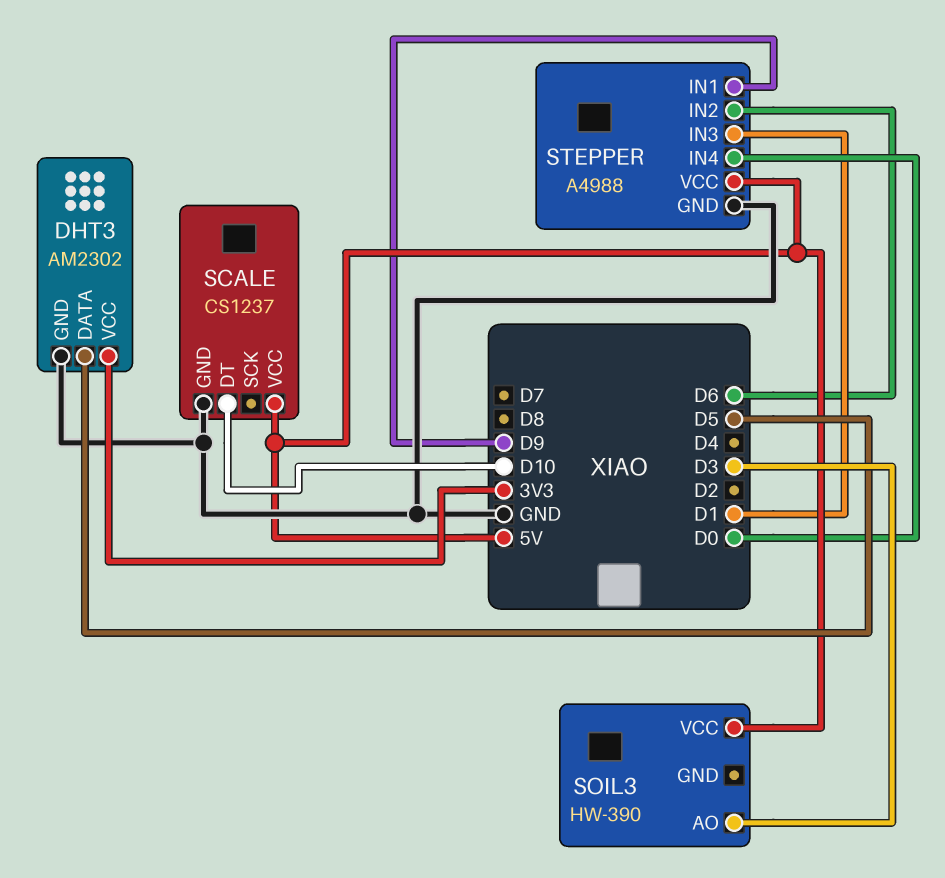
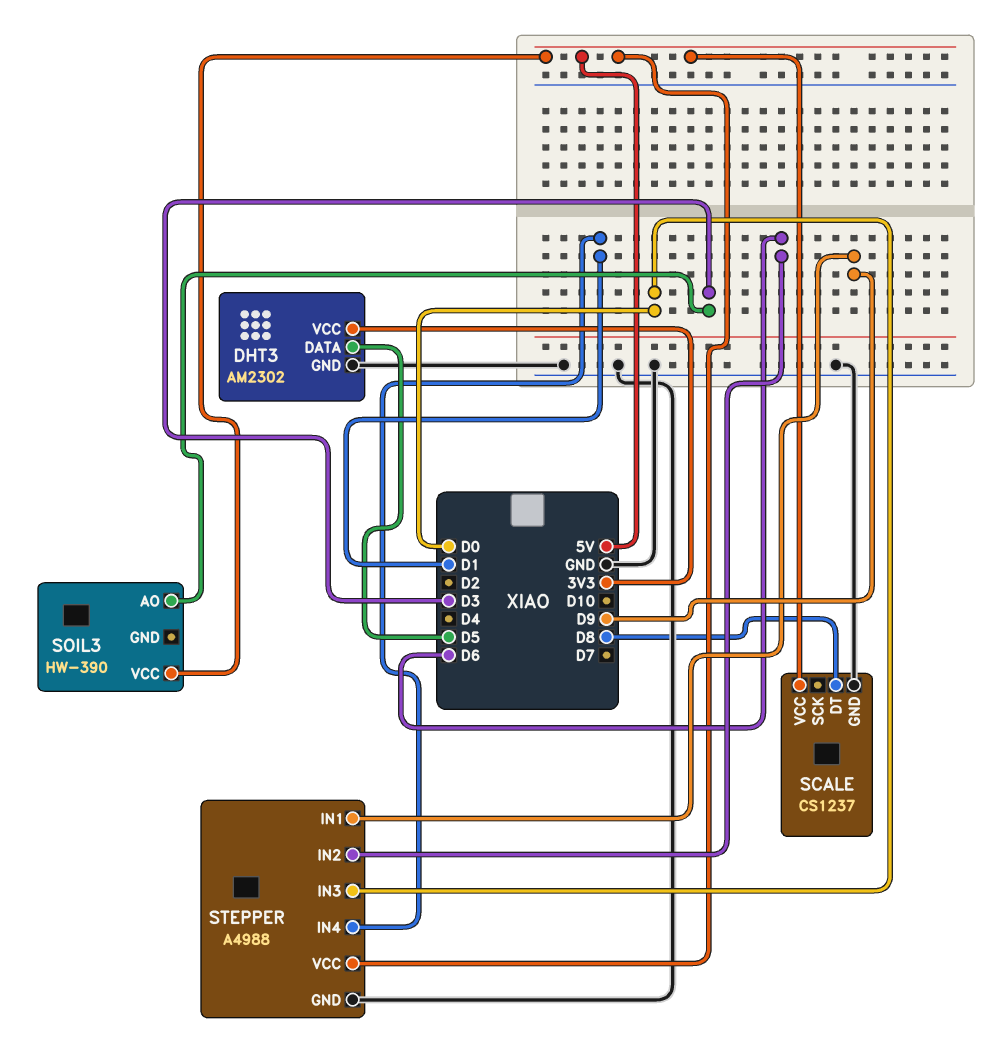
SCALE pin DT: D10 -> D8
STEPPER pin IN3: D1 -> D0
STEPPER pin IN4: D0 -> D1

